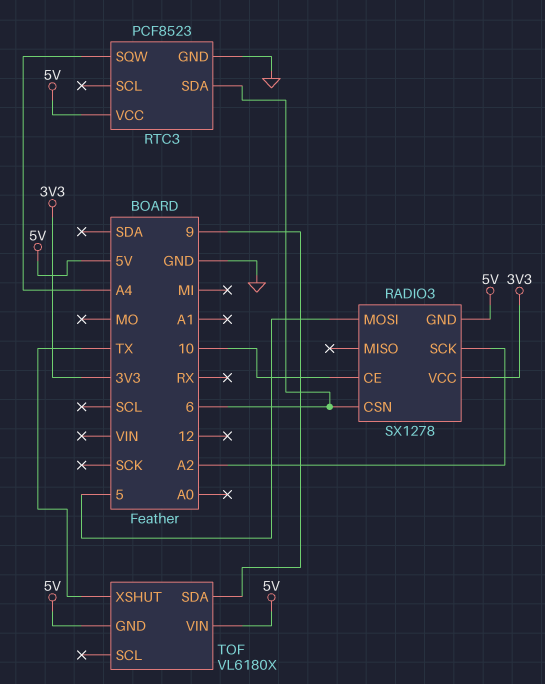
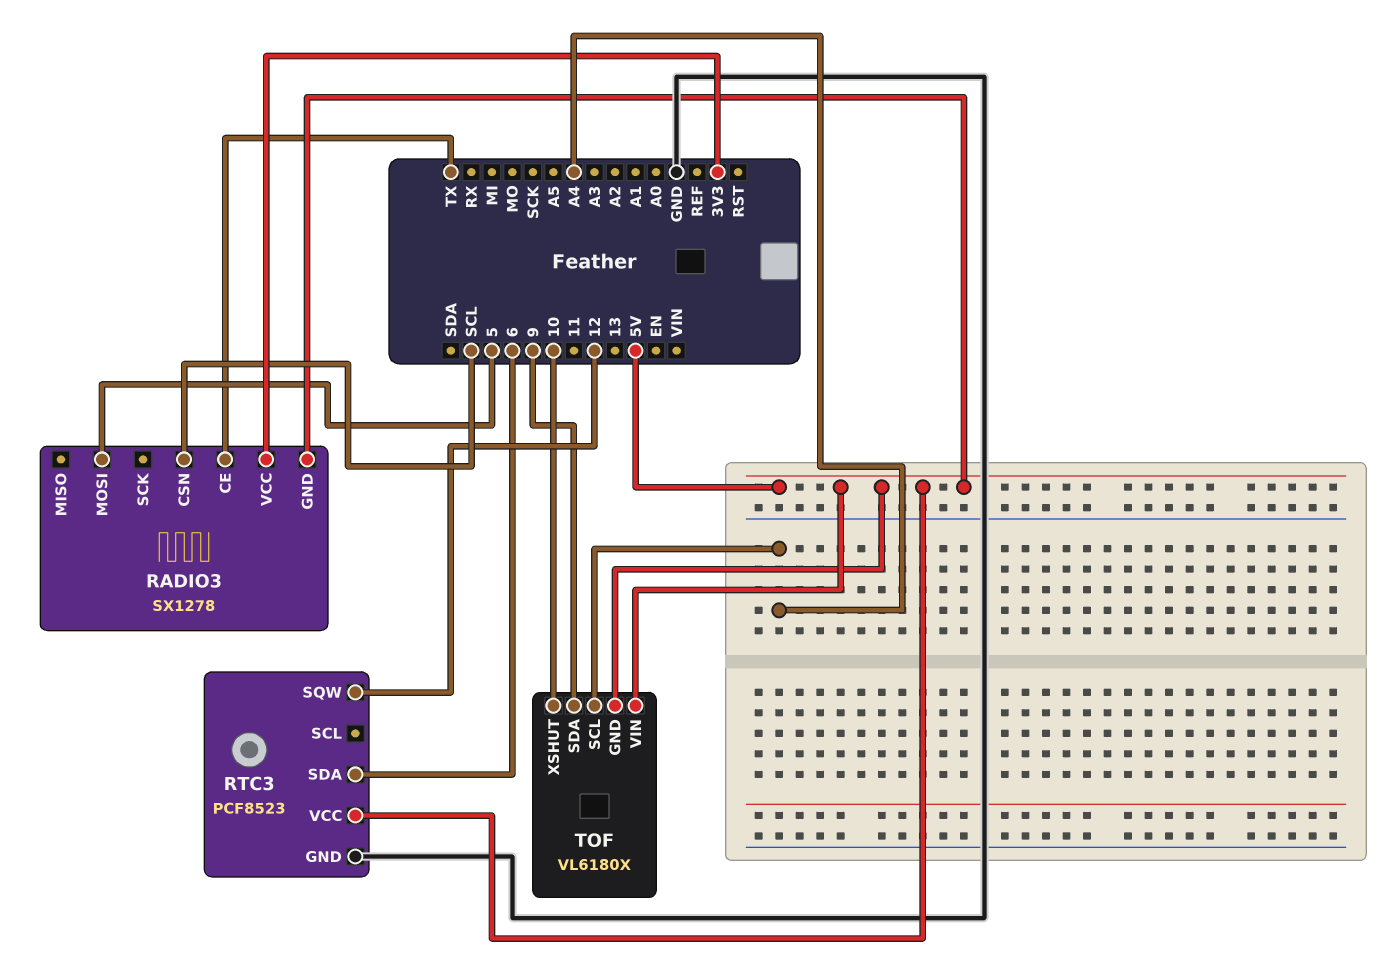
RADIO3 pin CE: 10 -> TX
RADIO3 pin CSN: 6 -> SCL
RADIO3 pin SCK: A2 -> none
RTC3 pin SQW: A4 -> 12
TOF pin SCL: none -> A4
TOF pin XSHUT: TX -> 10

